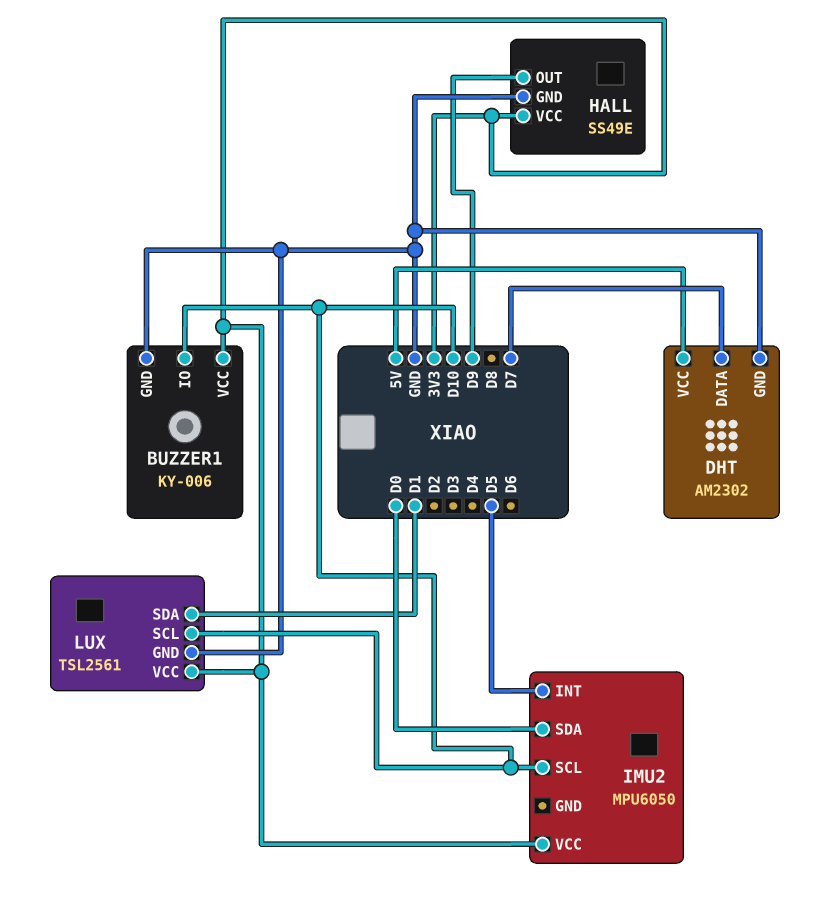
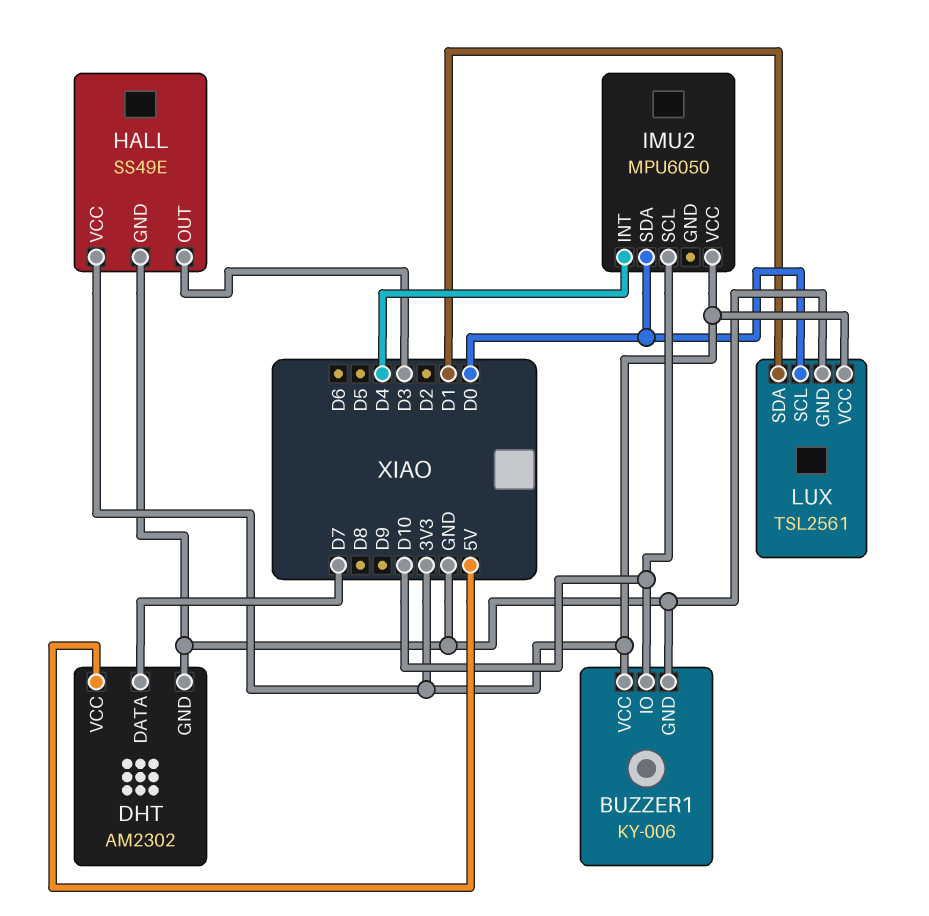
HALL pin OUT: D9 -> D3
IMU2 pin INT: D5 -> D4
LUX pin SCL: D10 -> D0

